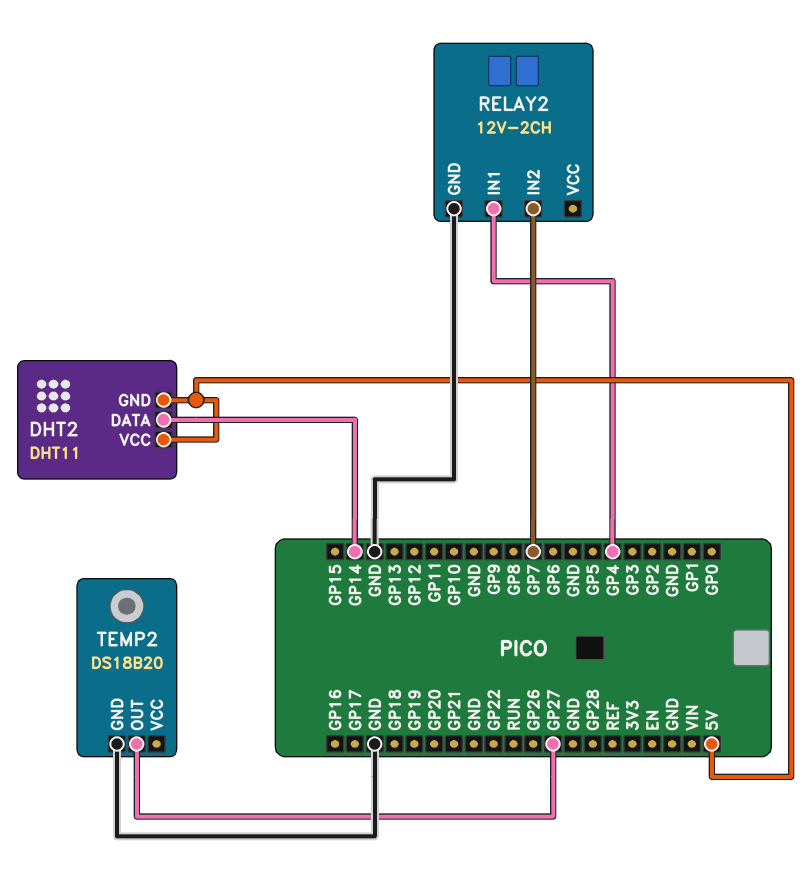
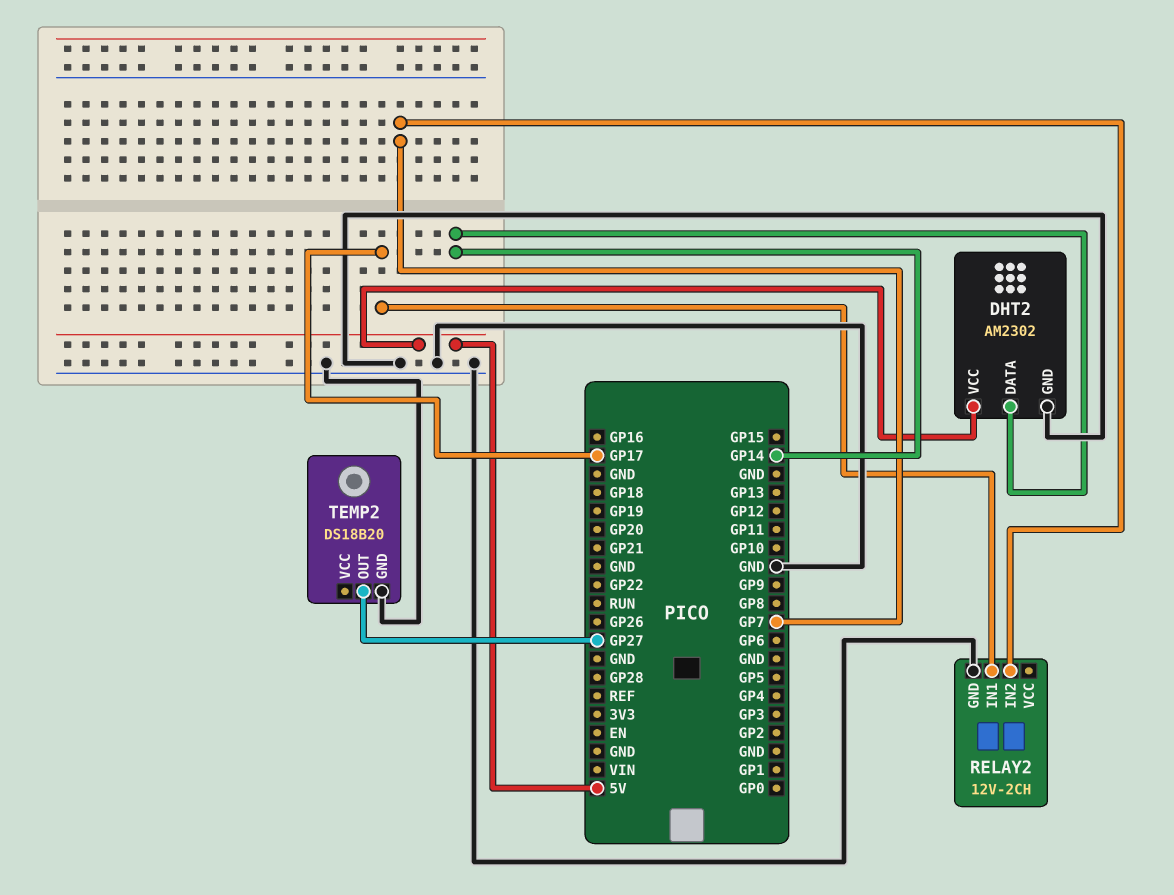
DHT2: DHT11 -> AM2302
DHT2 pin GND: 5V -> GND
RELAY2 pin IN1: GP4 -> GP17

